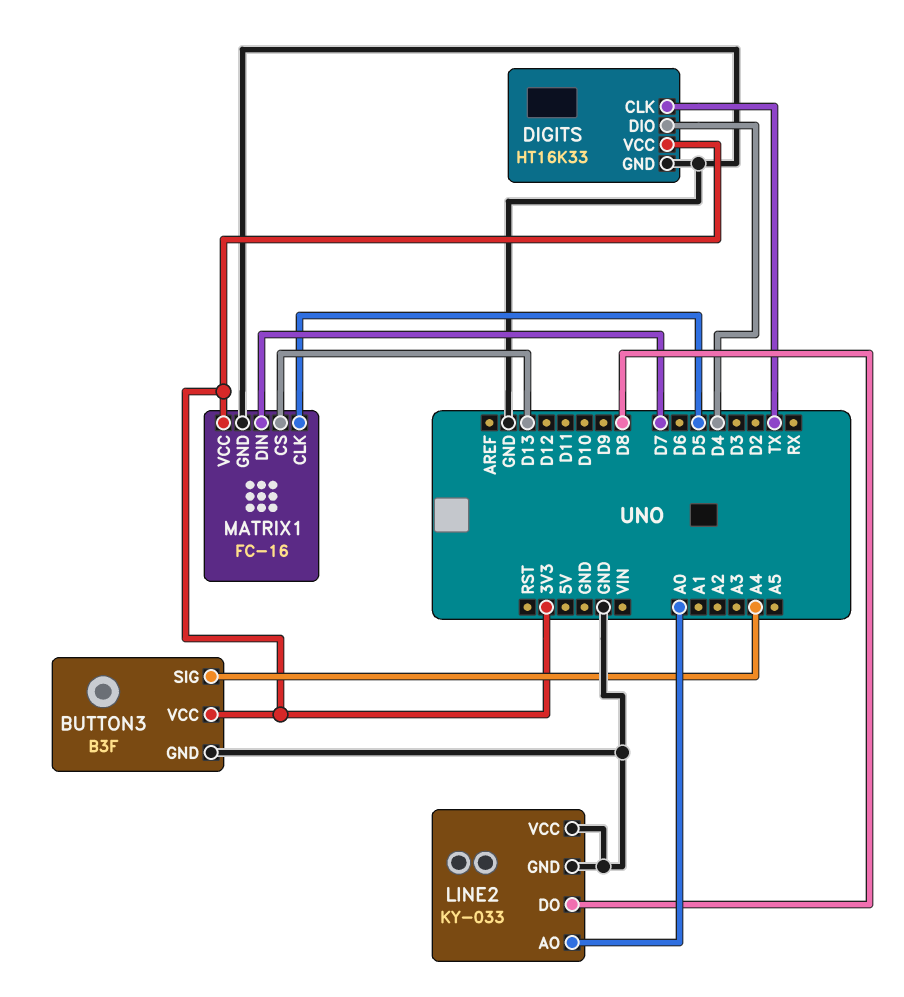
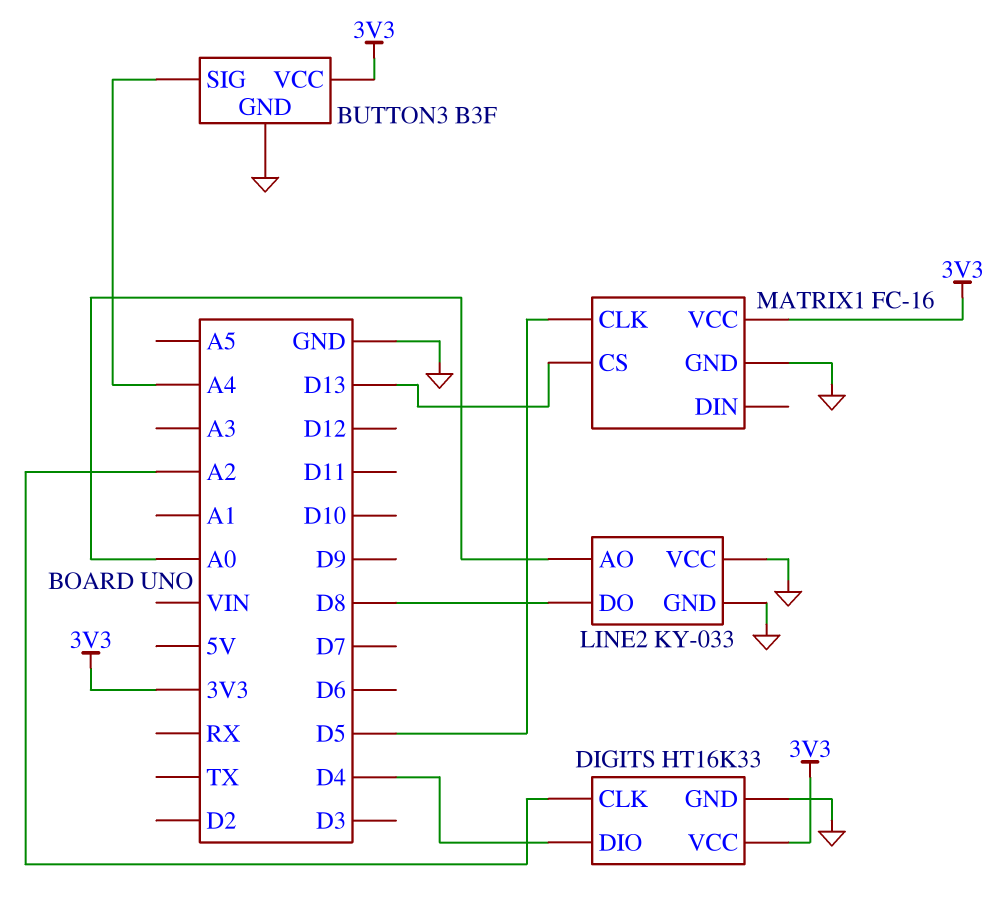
DIGITS pin CLK: TX -> A2
MATRIX1 pin DIN: D7 -> none

